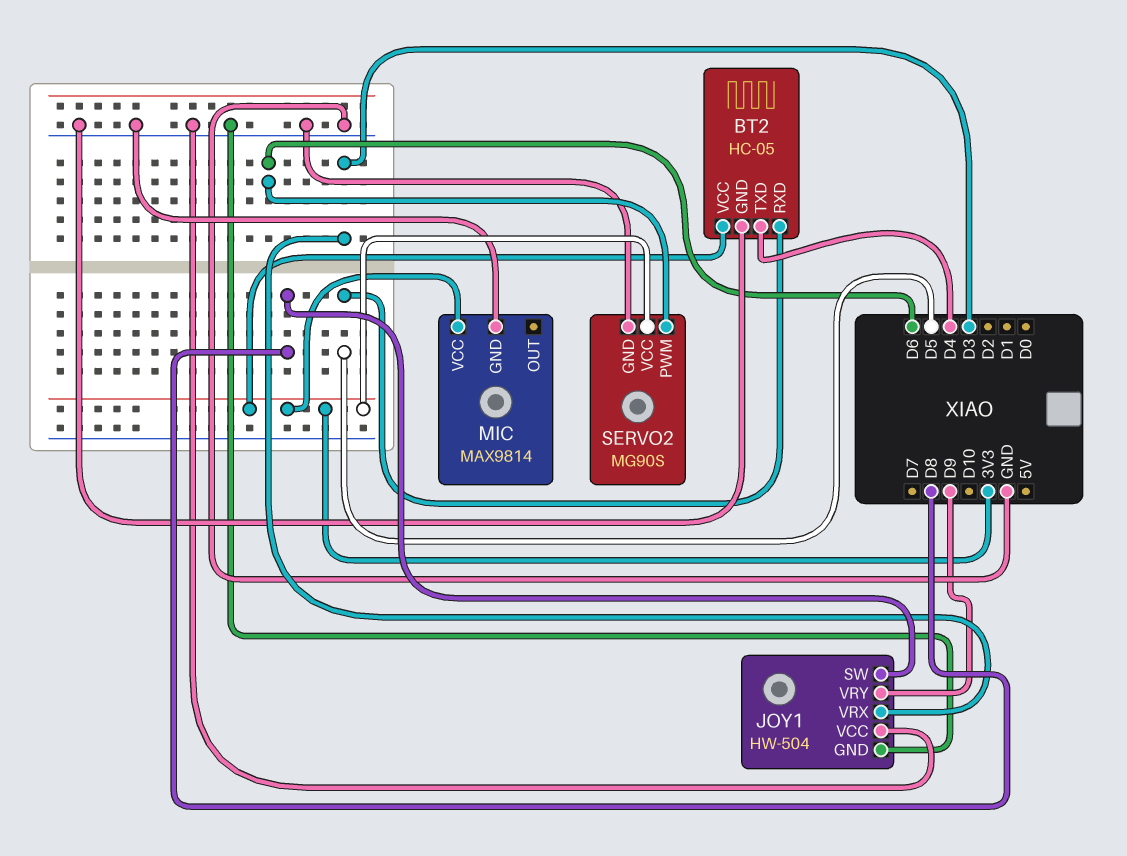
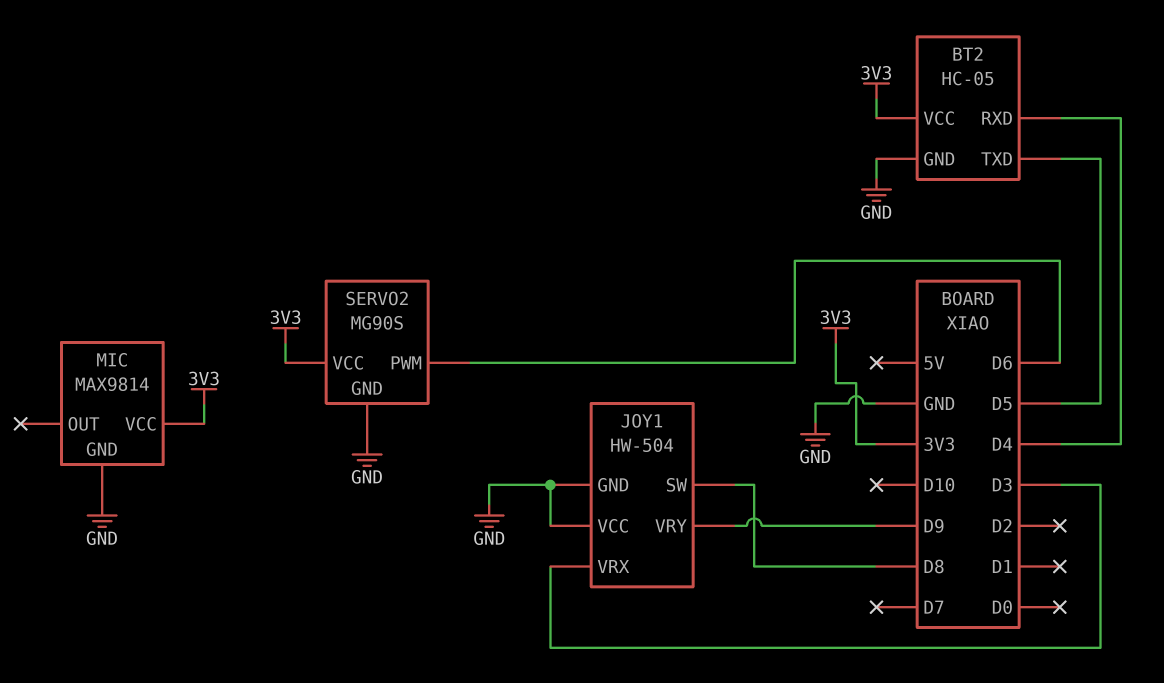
BT2 pin RXD: D5 -> D4
BT2 pin TXD: D4 -> D5

